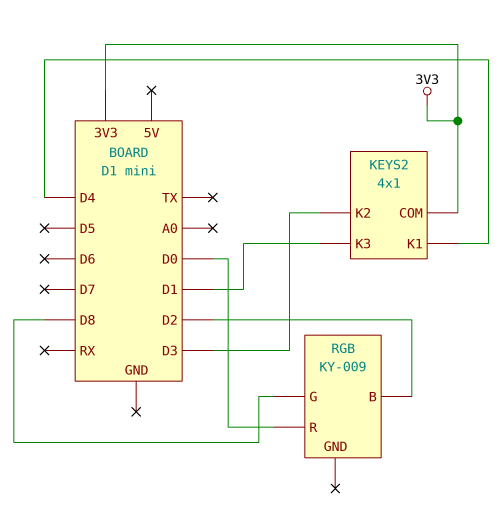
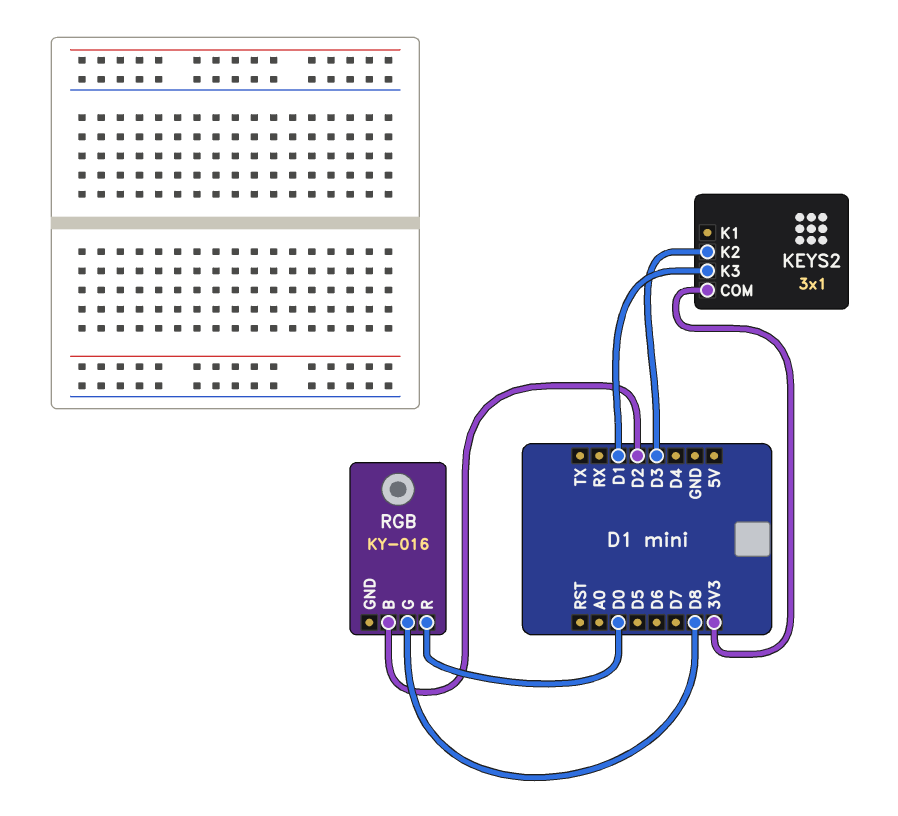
KEYS2: 4x1 -> 3x1
KEYS2 pin K1: D4 -> none
RGB: KY-009 -> KY-016

